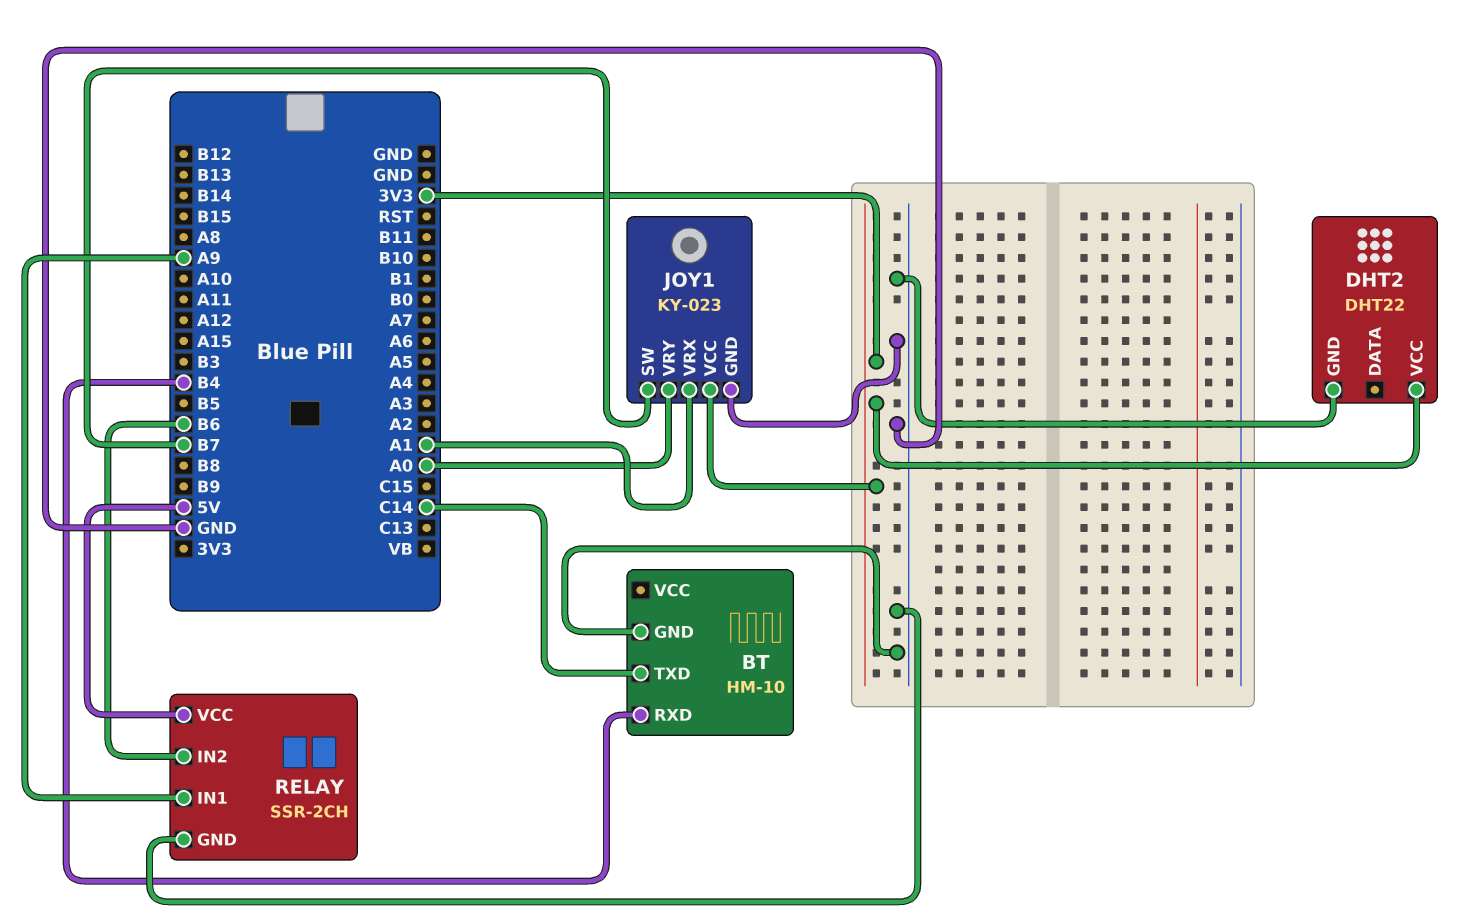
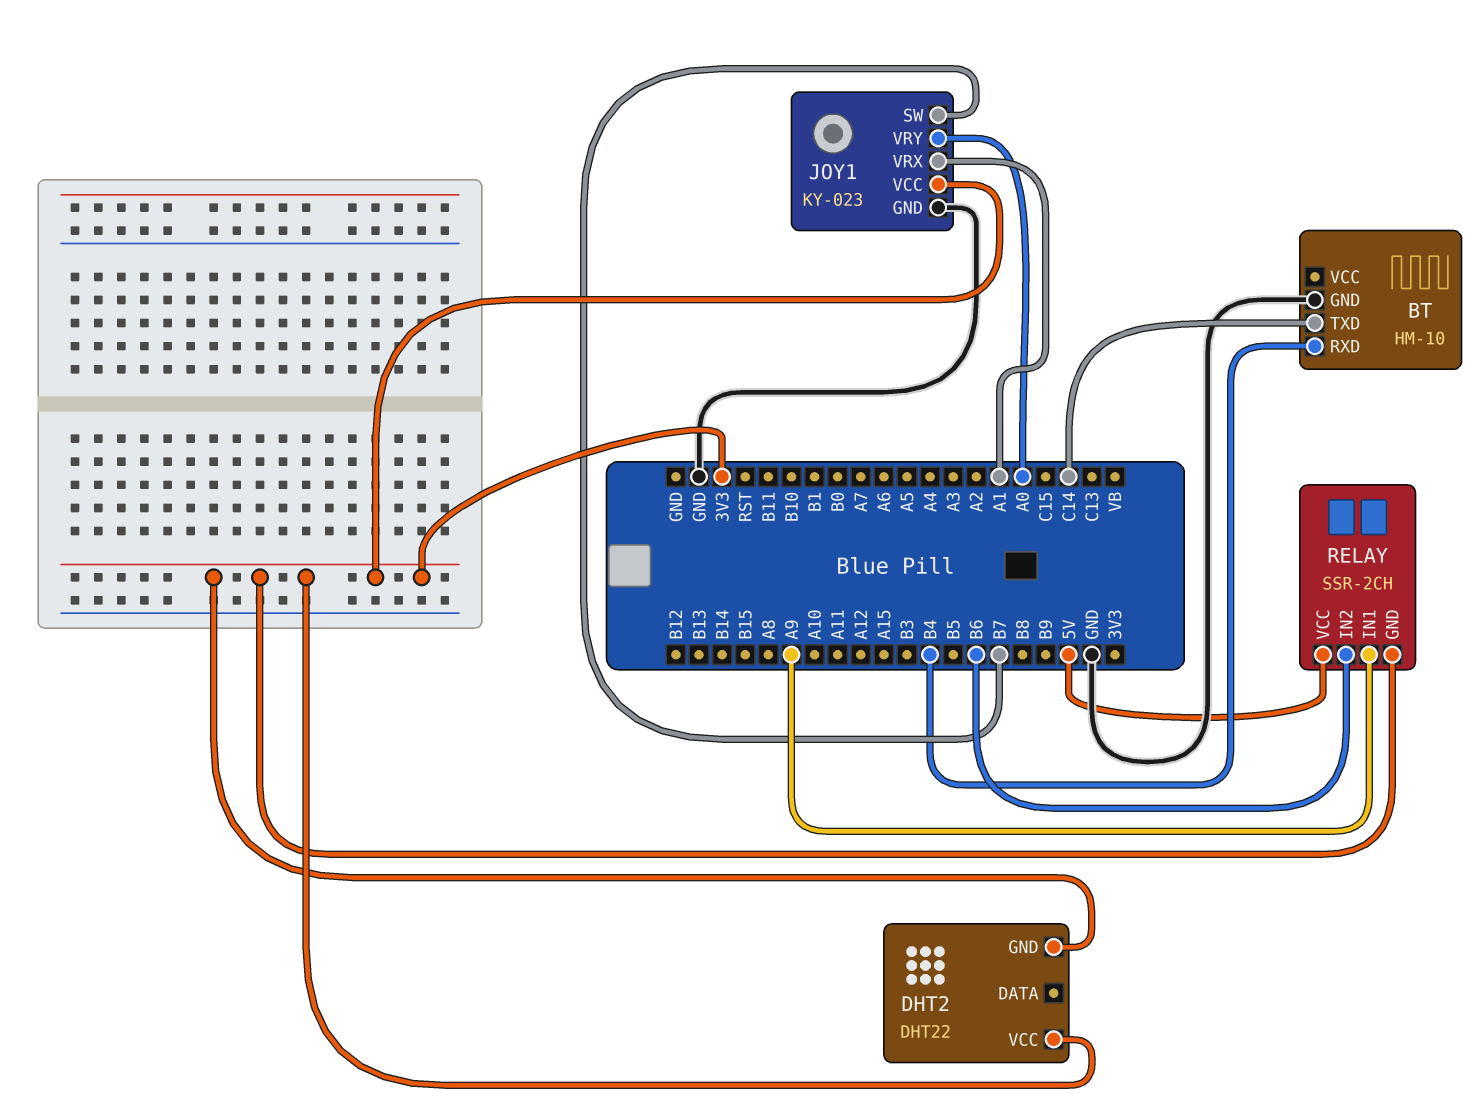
DHT2 pin GND: GND -> 3V3
RELAY pin GND: GND -> 3V3

